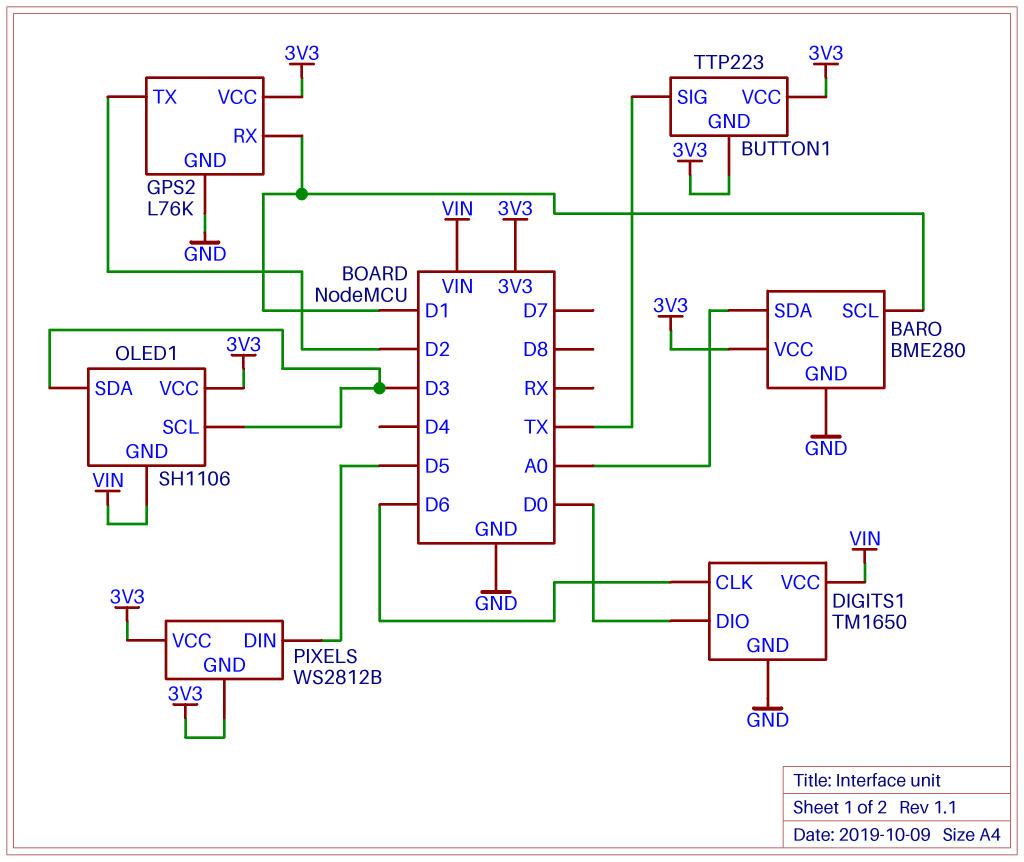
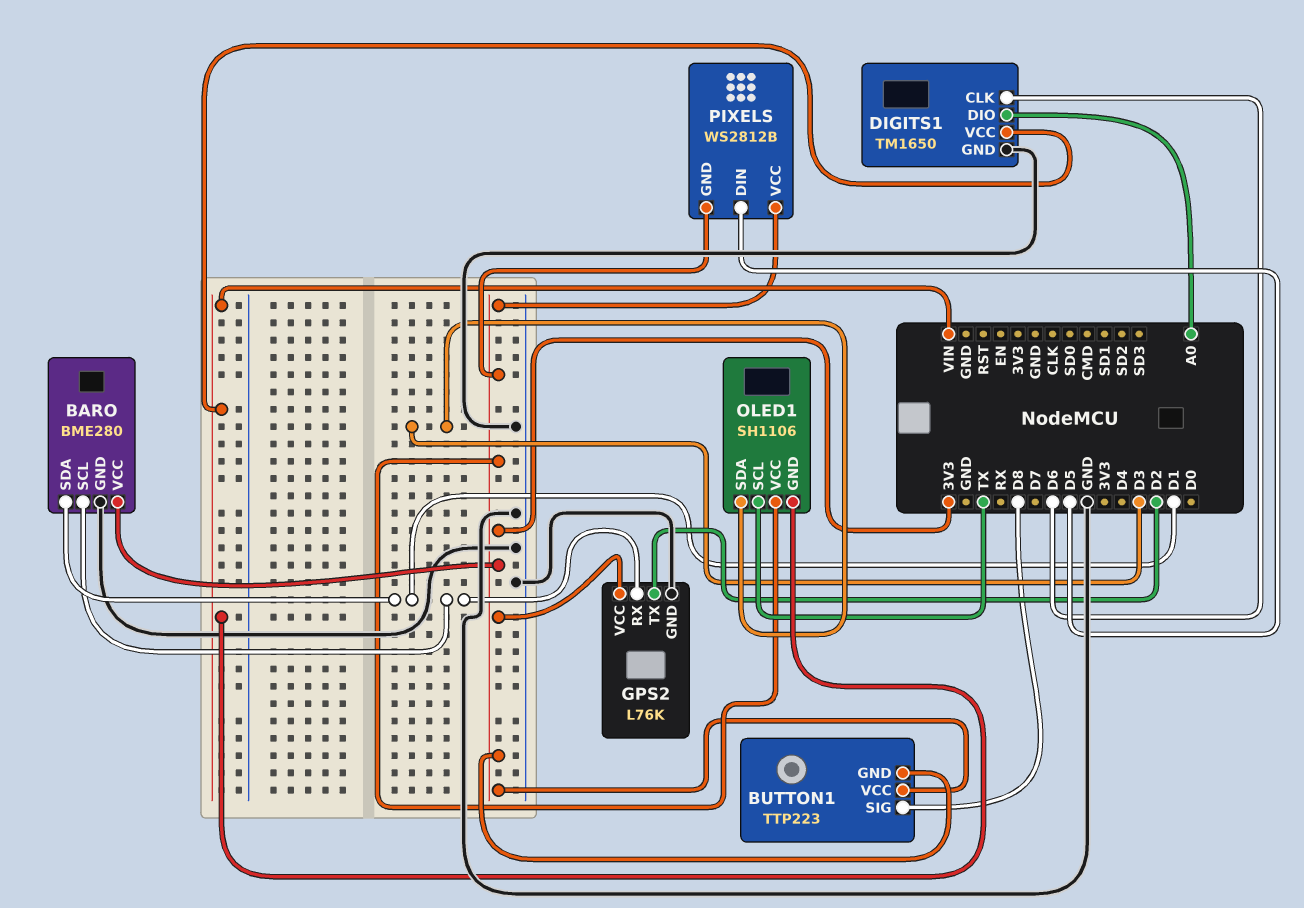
BARO pin SDA: A0 -> D1
BUTTON1 pin SIG: TX -> D8
DIGITS1 pin DIO: D0 -> A0
OLED1 pin SCL: D3 -> TX

